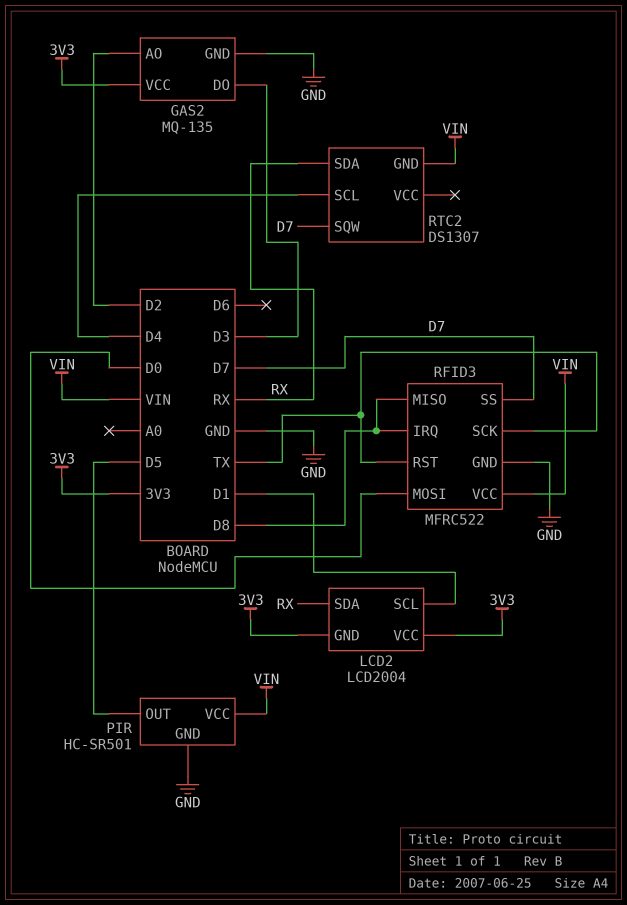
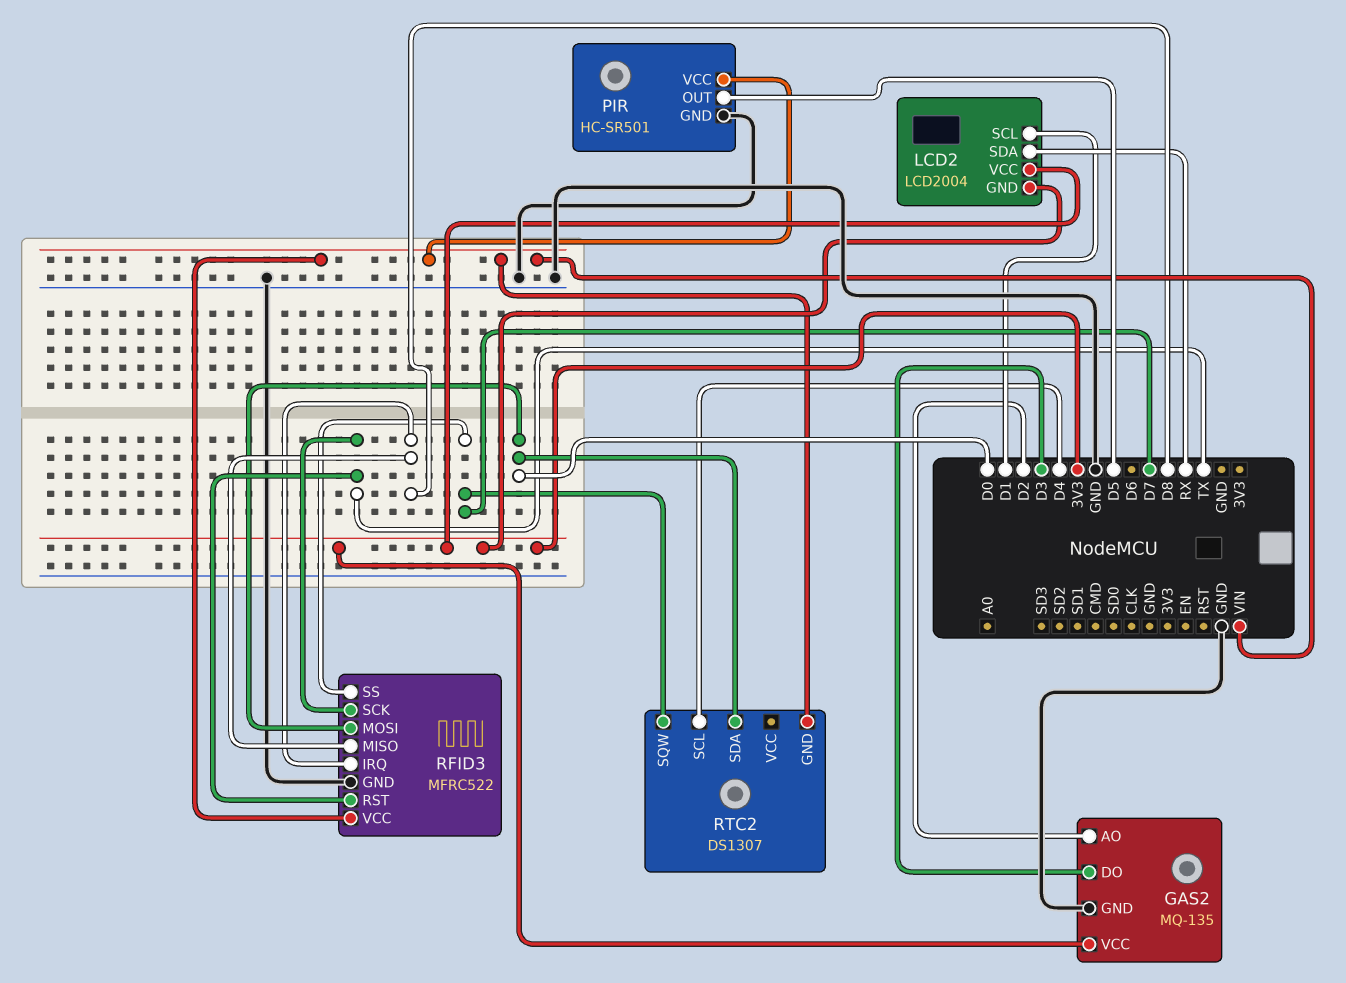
RTC2 pin SDA: RX -> D0

